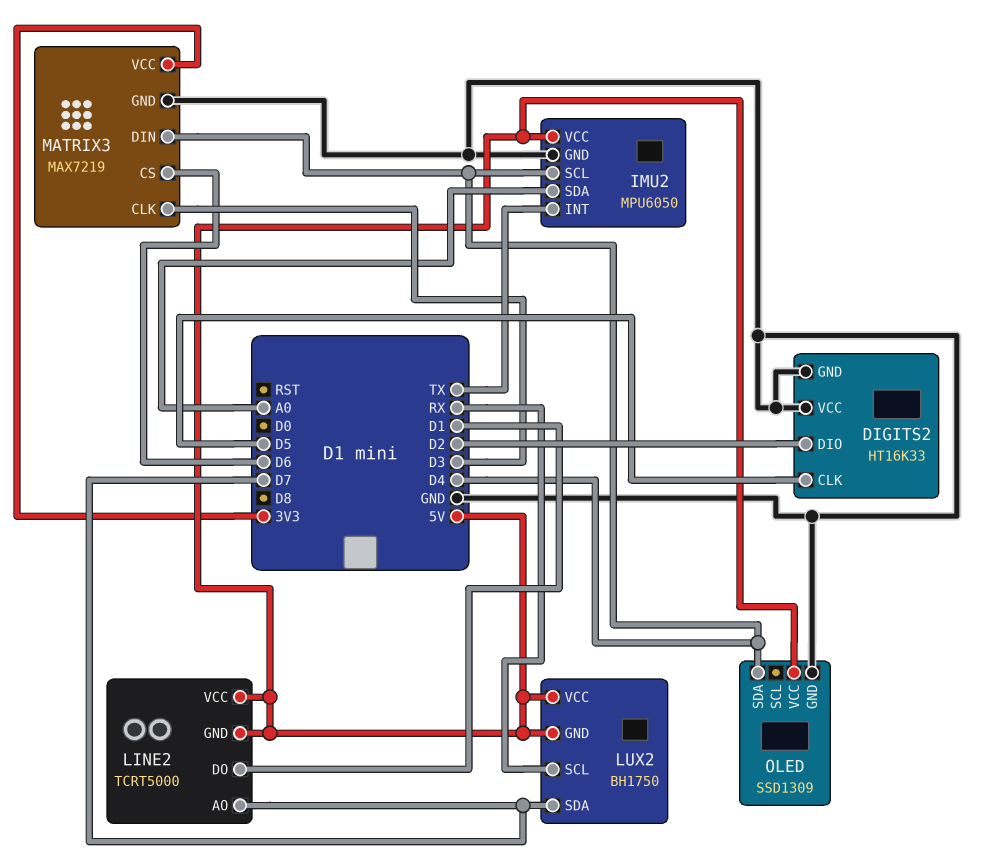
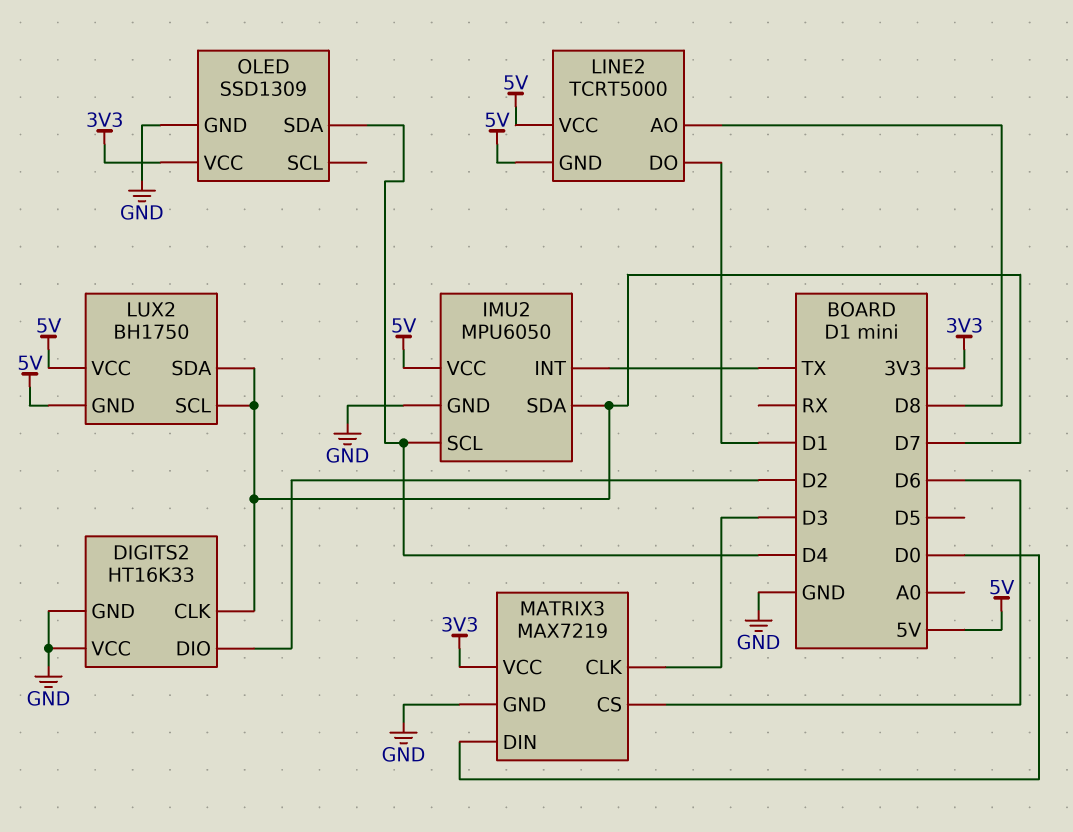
DIGITS2 pin CLK: D5 -> D7
IMU2 pin SDA: A0 -> D7
LINE2 pin AO: D7 -> D8
LUX2 pin SCL: RX -> D7
MATRIX3 pin DIN: D4 -> D0
OLED pin VCC: 5V -> 3V3

